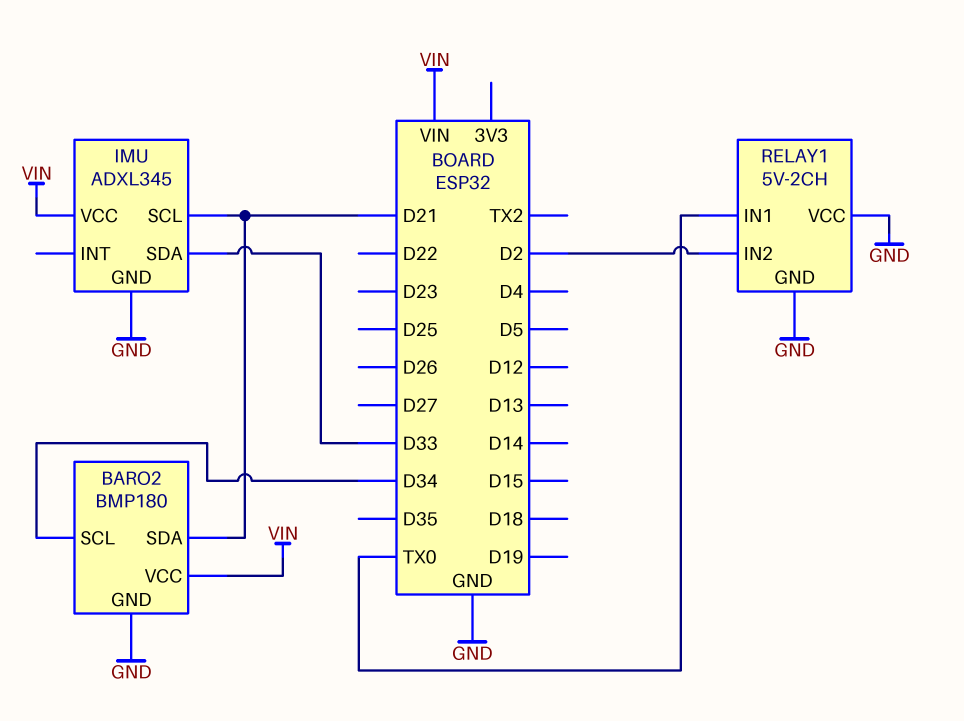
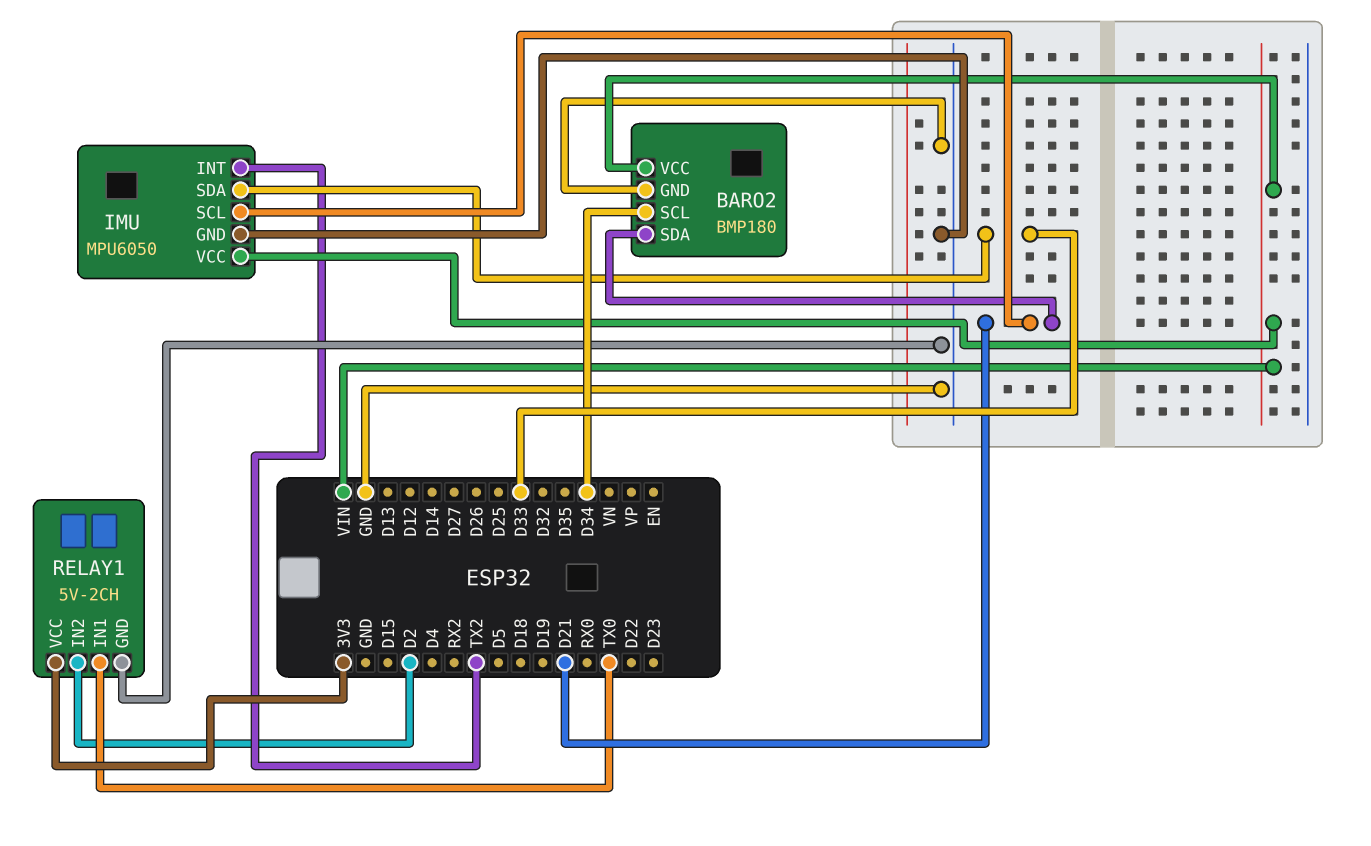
IMU: ADXL345 -> MPU6050
IMU pin INT: none -> TX2
RELAY1 pin VCC: GND -> 3V3

